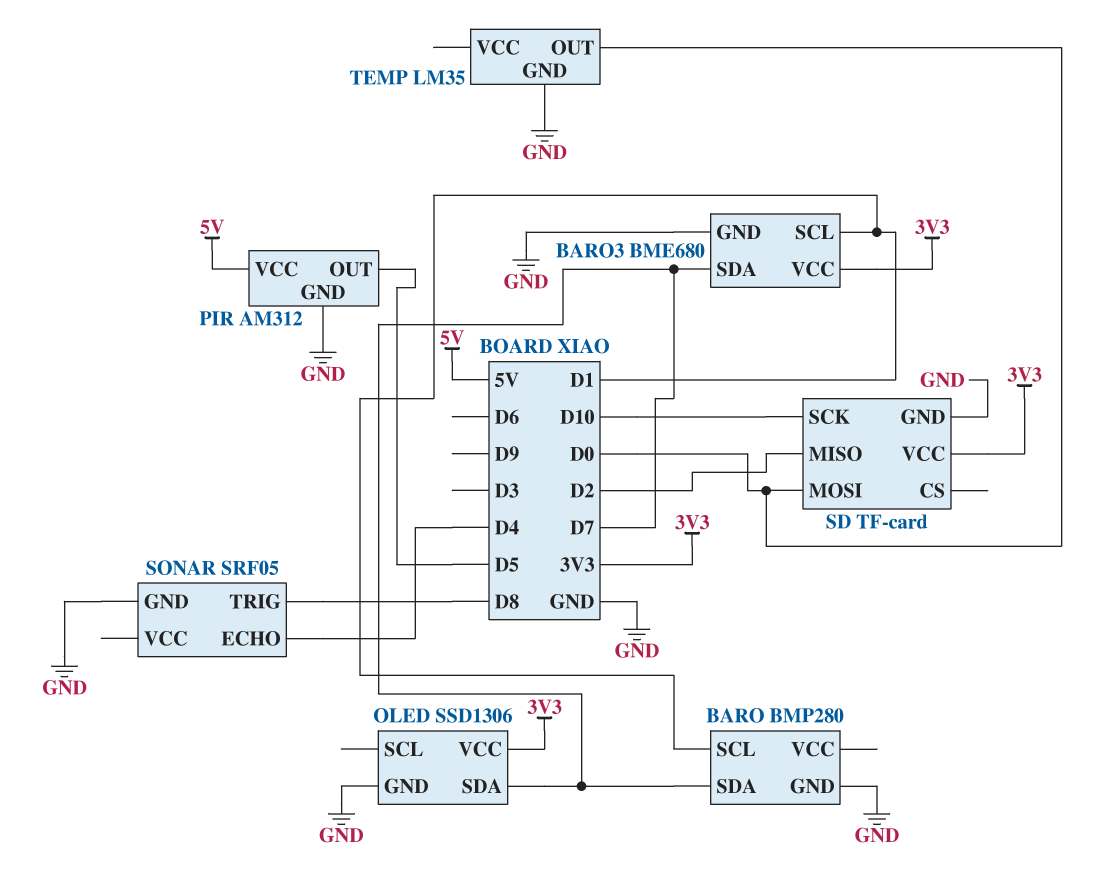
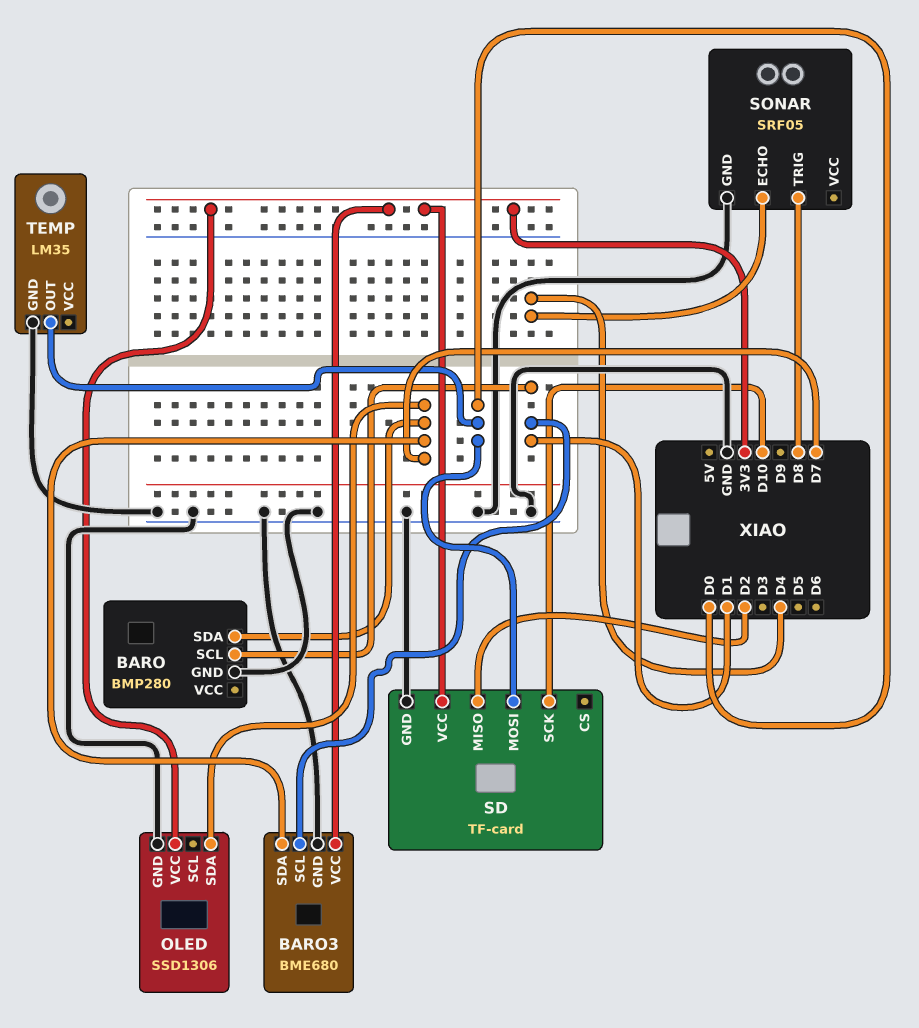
PIR: AM312 -> none
PIR pin GND: GND -> none
PIR pin OUT: D5 -> none
PIR pin VCC: 5V -> none

